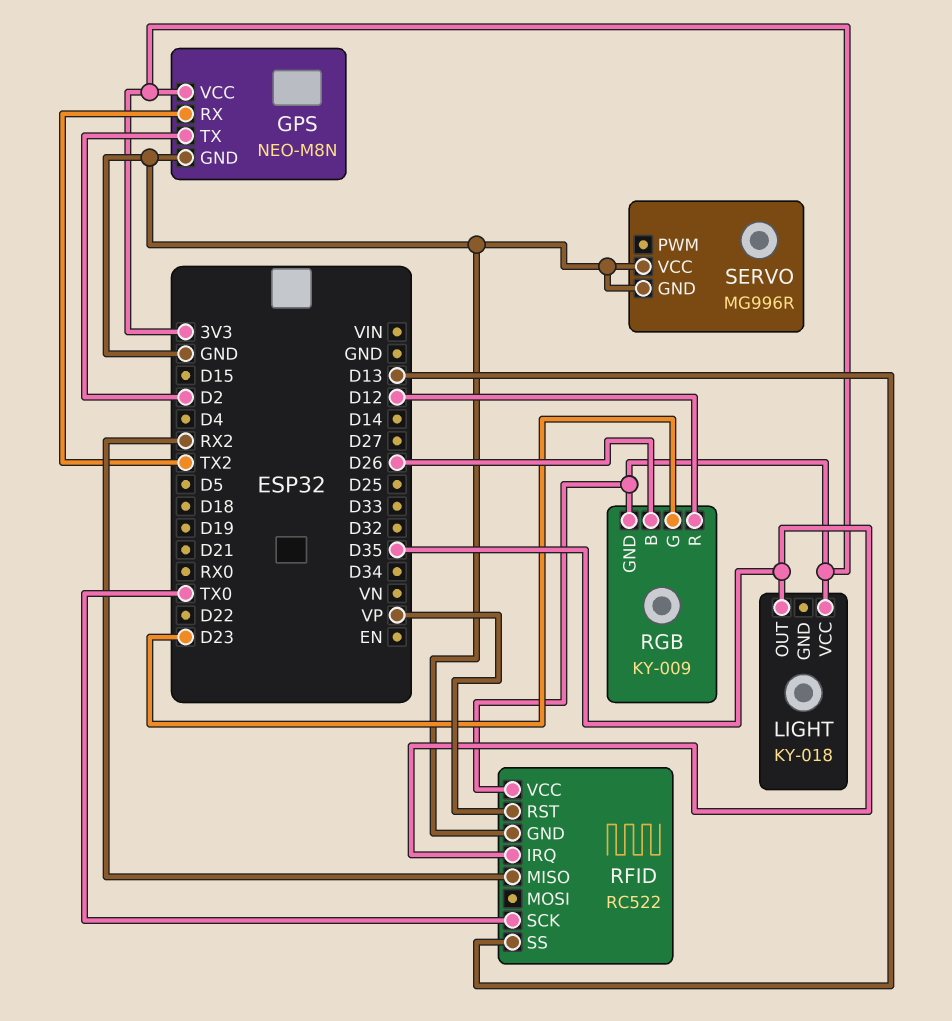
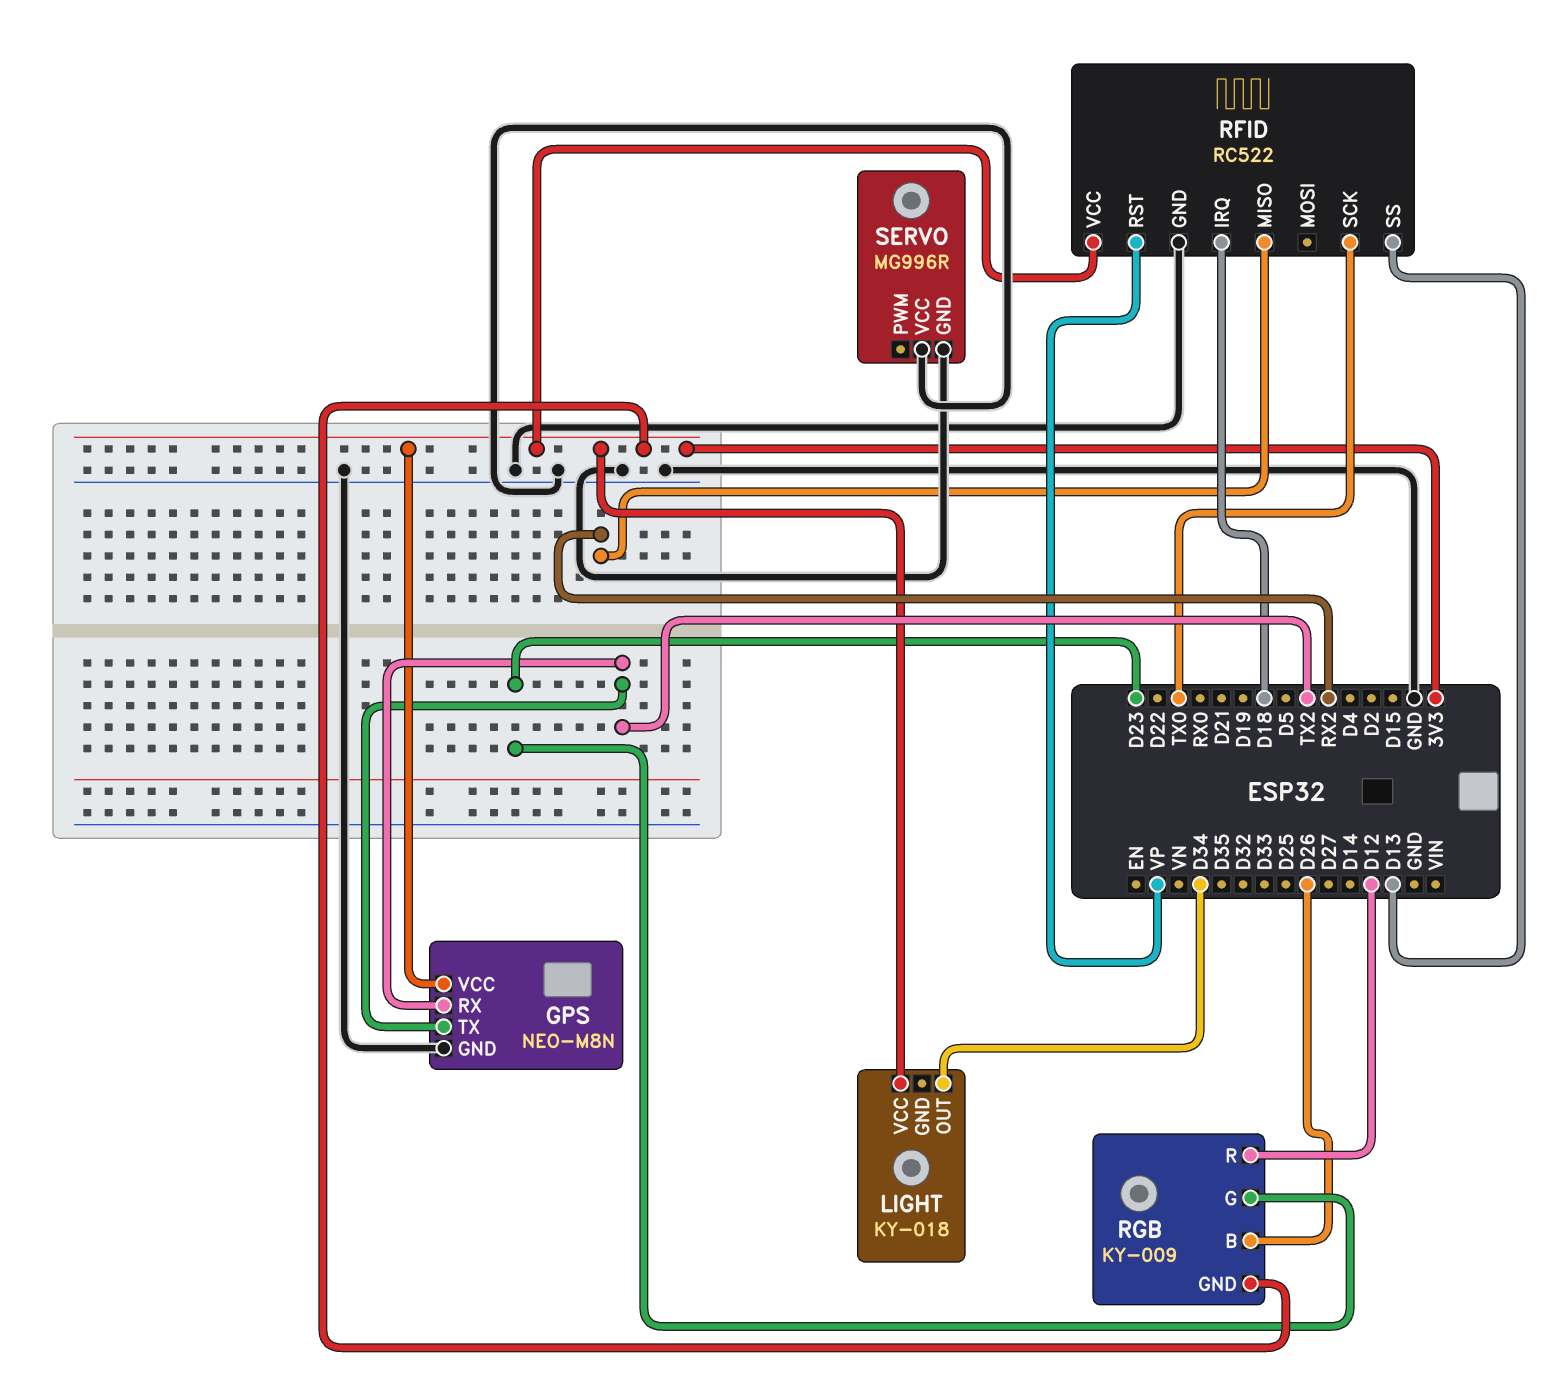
GPS pin TX: D2 -> TX2
LIGHT pin OUT: D35 -> D34
RFID pin IRQ: D35 -> D18

